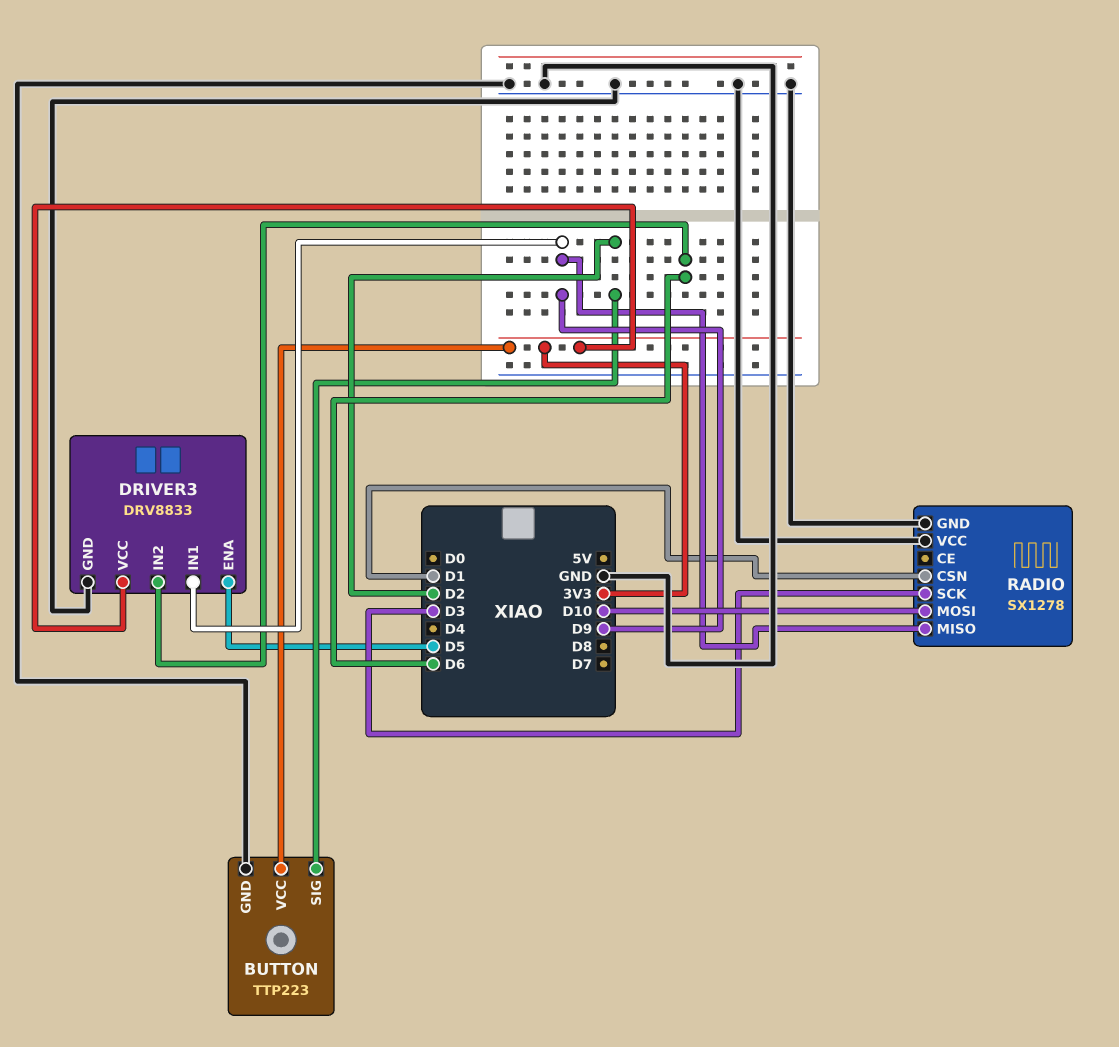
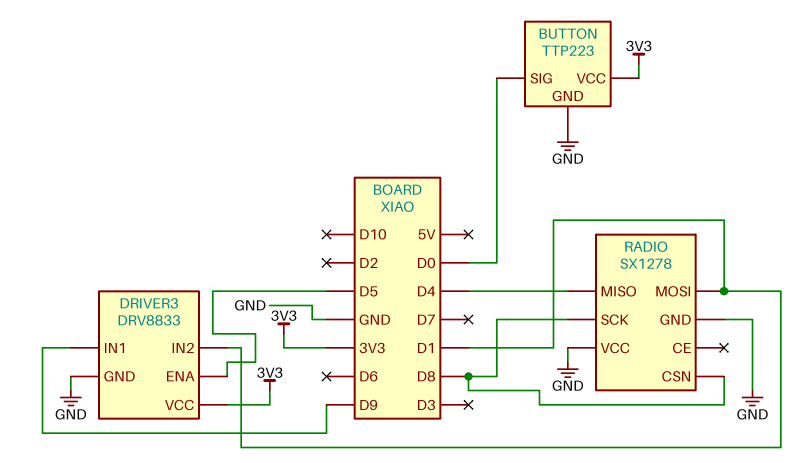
BUTTON pin SIG: D2 -> D0
DRIVER3 pin IN2: D6 -> D1
RADIO pin CSN: D1 -> D8
RADIO pin MISO: D9 -> D4
RADIO pin MOSI: D10 -> D1
RADIO pin SCK: D3 -> D8

